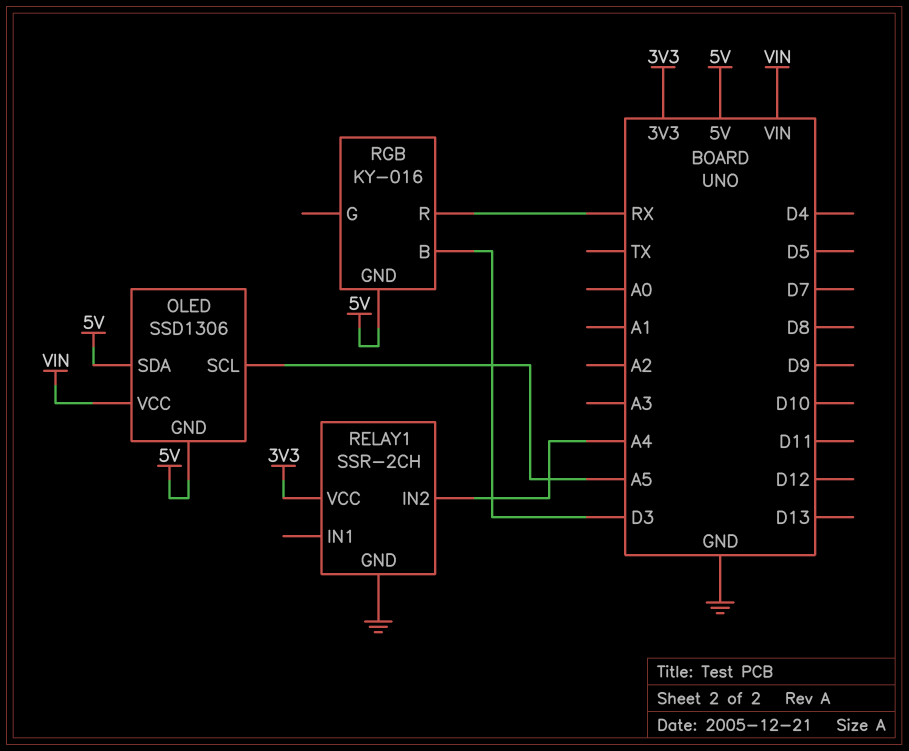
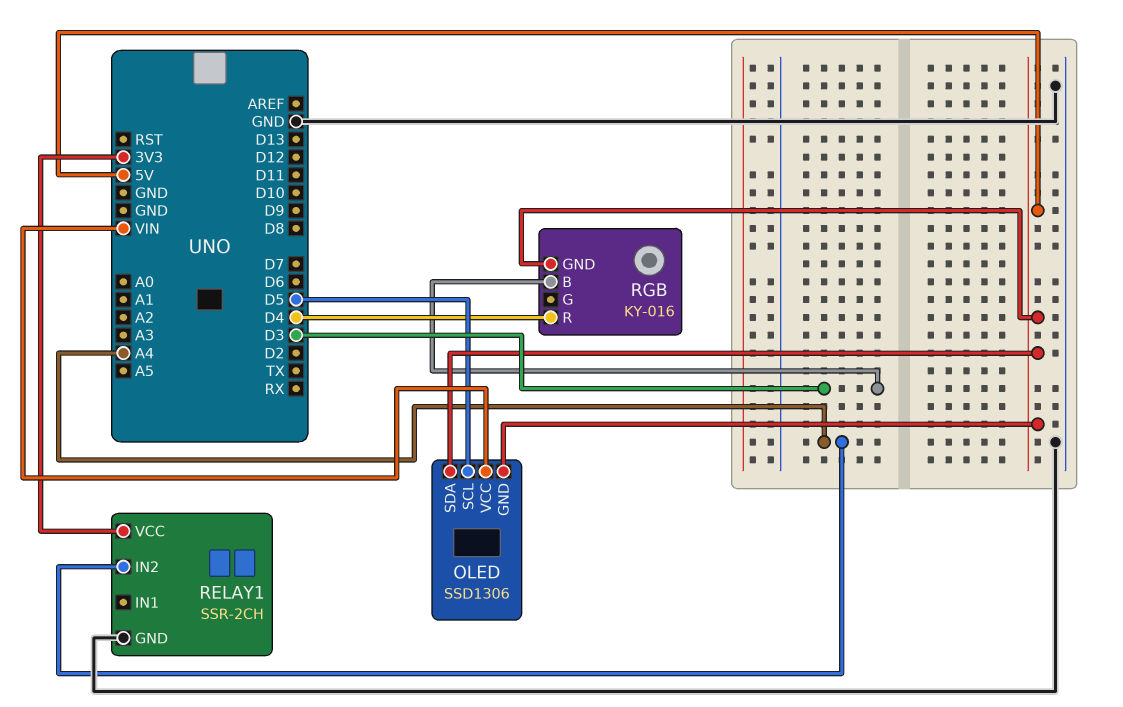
OLED pin SCL: A5 -> D5
RGB pin R: RX -> D4

